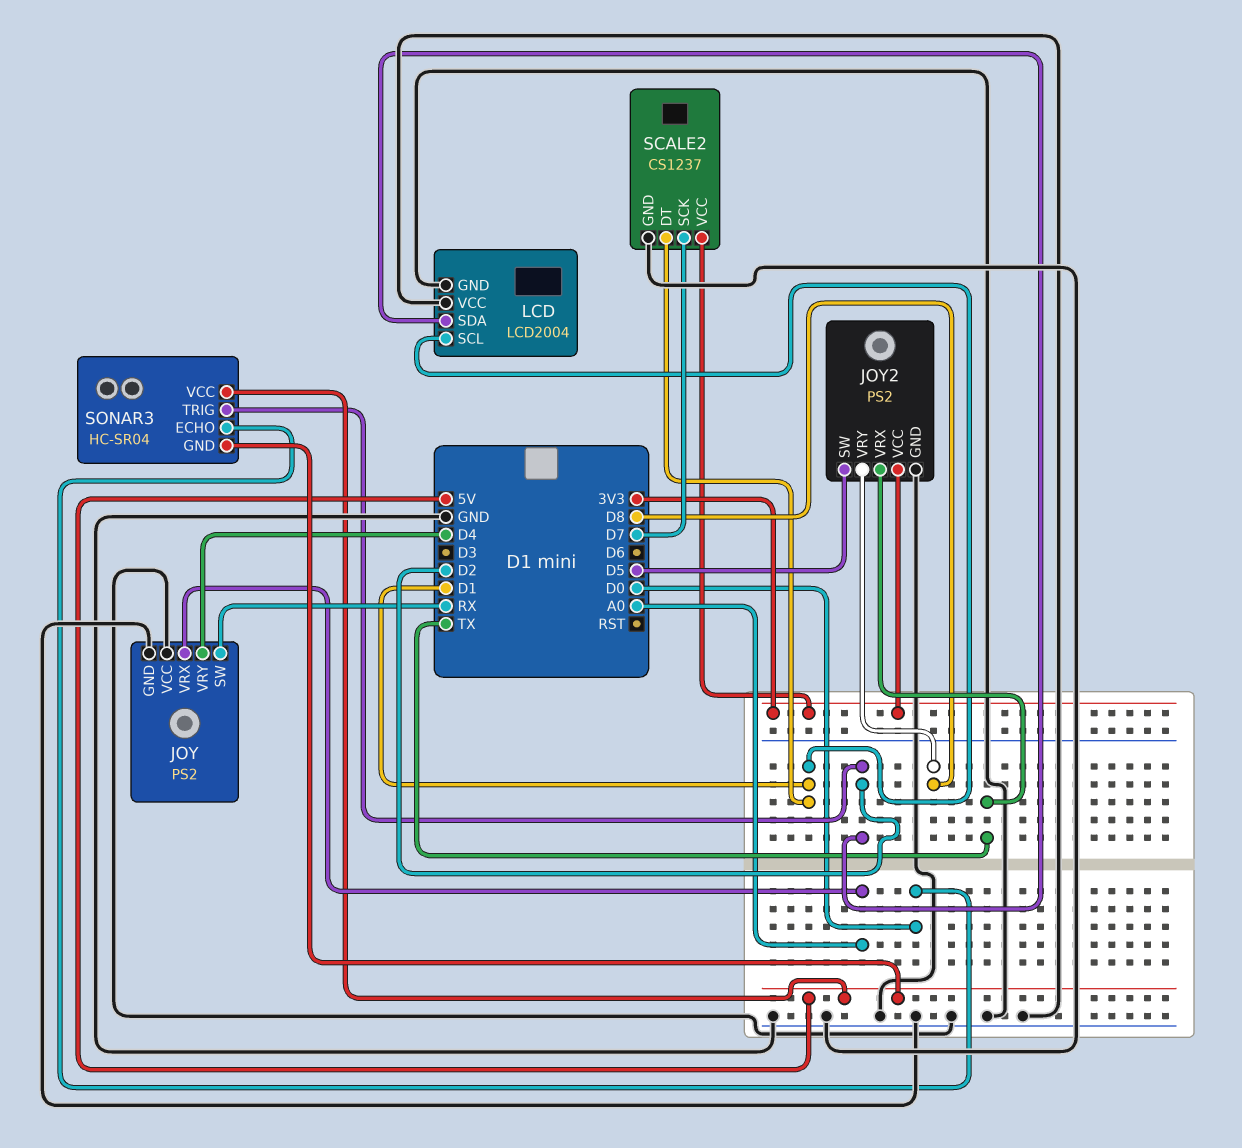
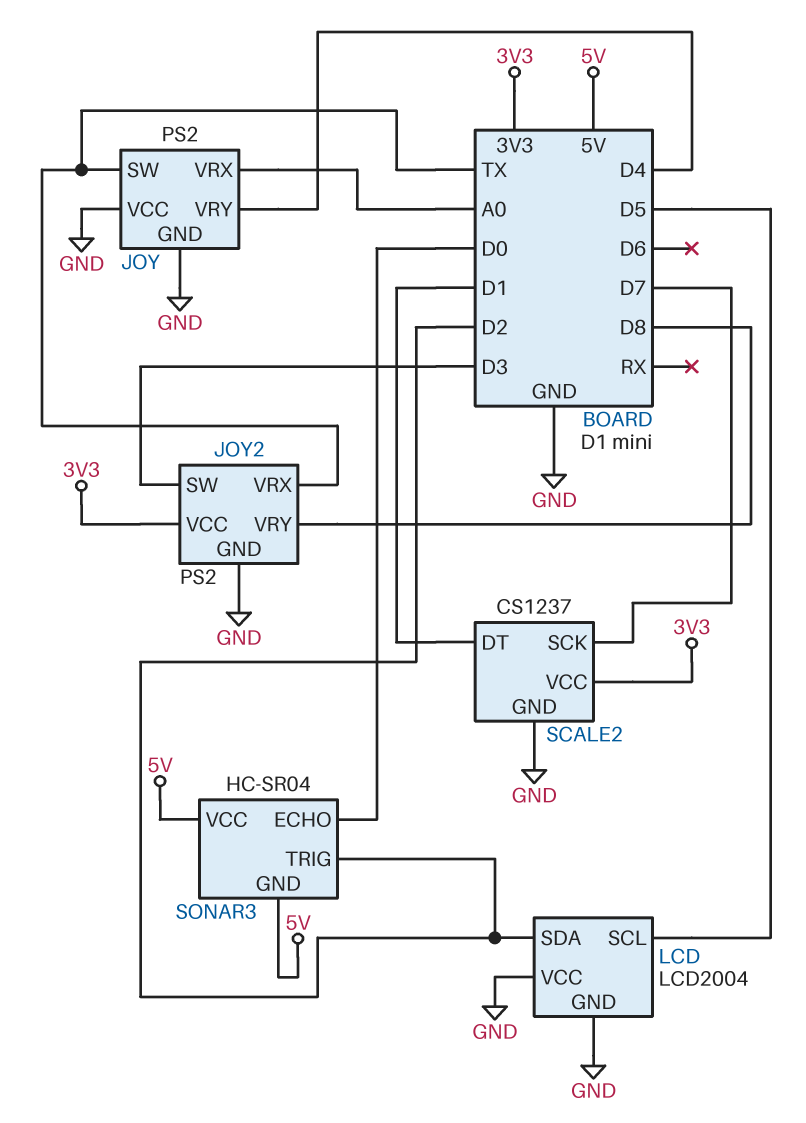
JOY pin SW: RX -> TX
JOY2 pin SW: D5 -> D3
LCD pin SCL: D1 -> D5

